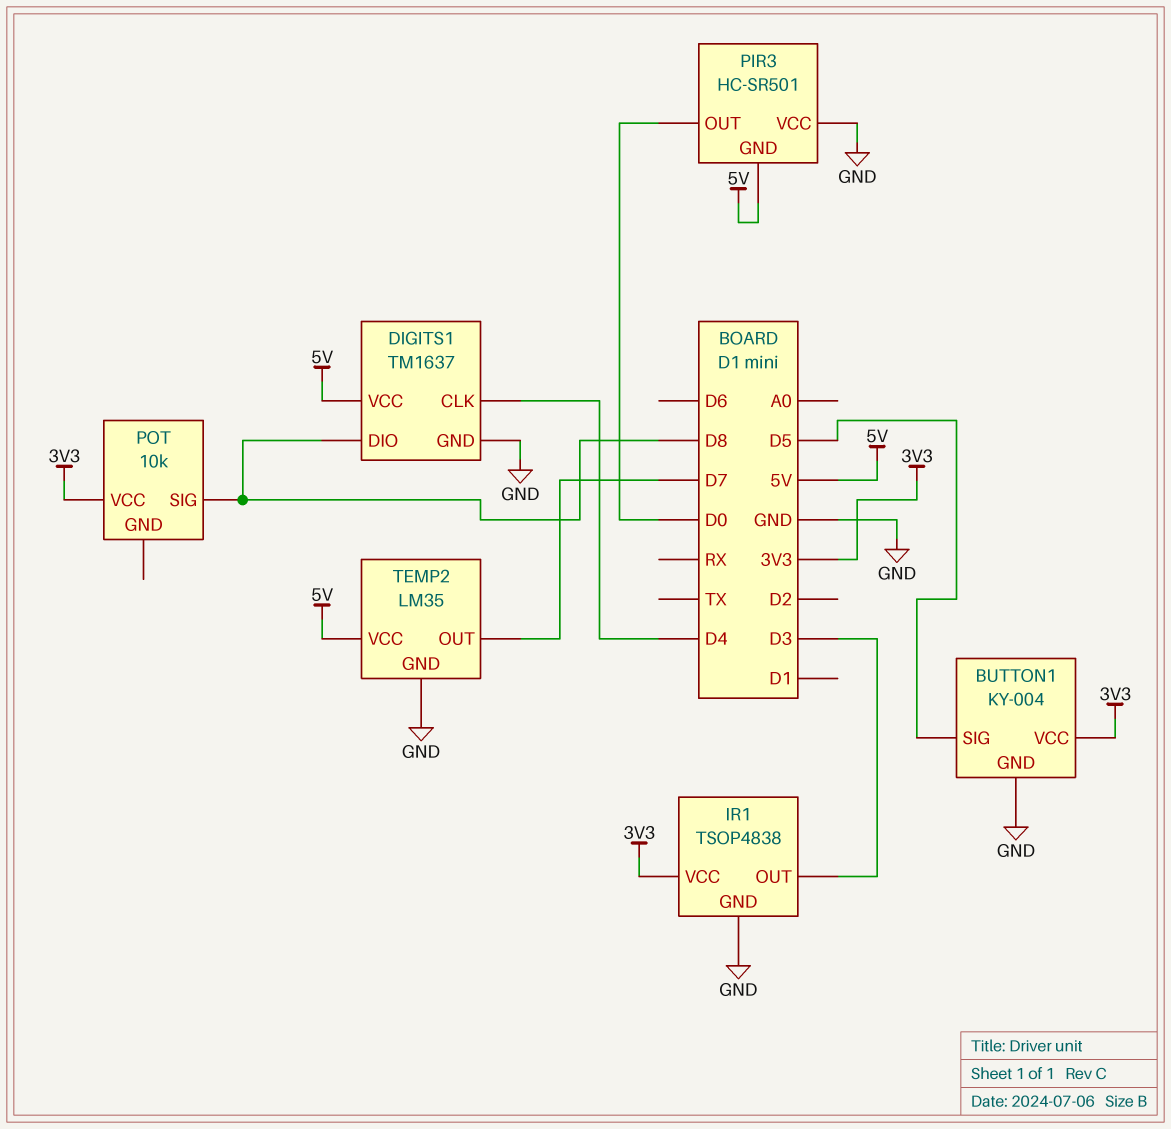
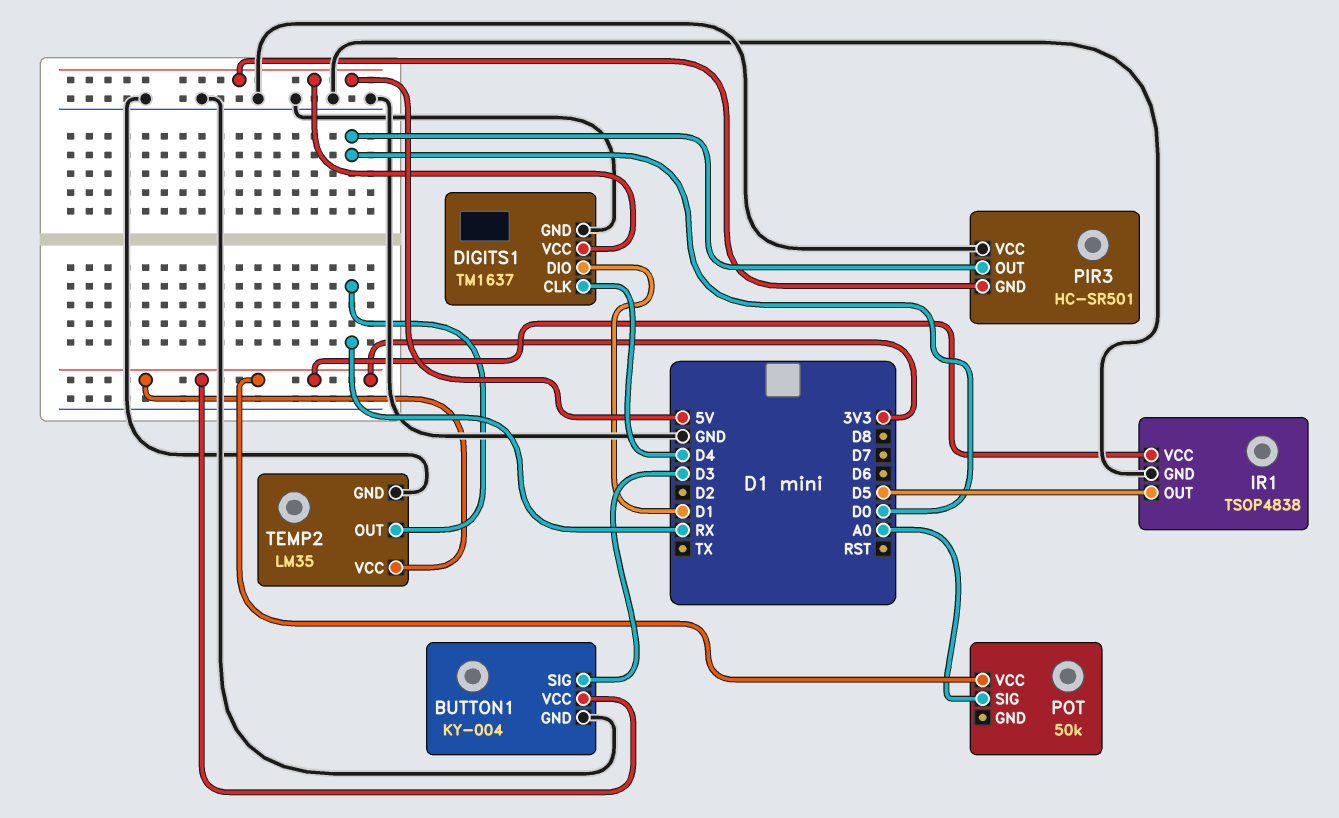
BUTTON1 pin SIG: D5 -> D3
DIGITS1 pin DIO: D8 -> D1
IR1 pin OUT: D3 -> D5
POT: 10k -> 50k
POT pin SIG: D8 -> A0
TEMP2 pin OUT: D7 -> RX
TEMP2 pin VCC: 5V -> 3V3

